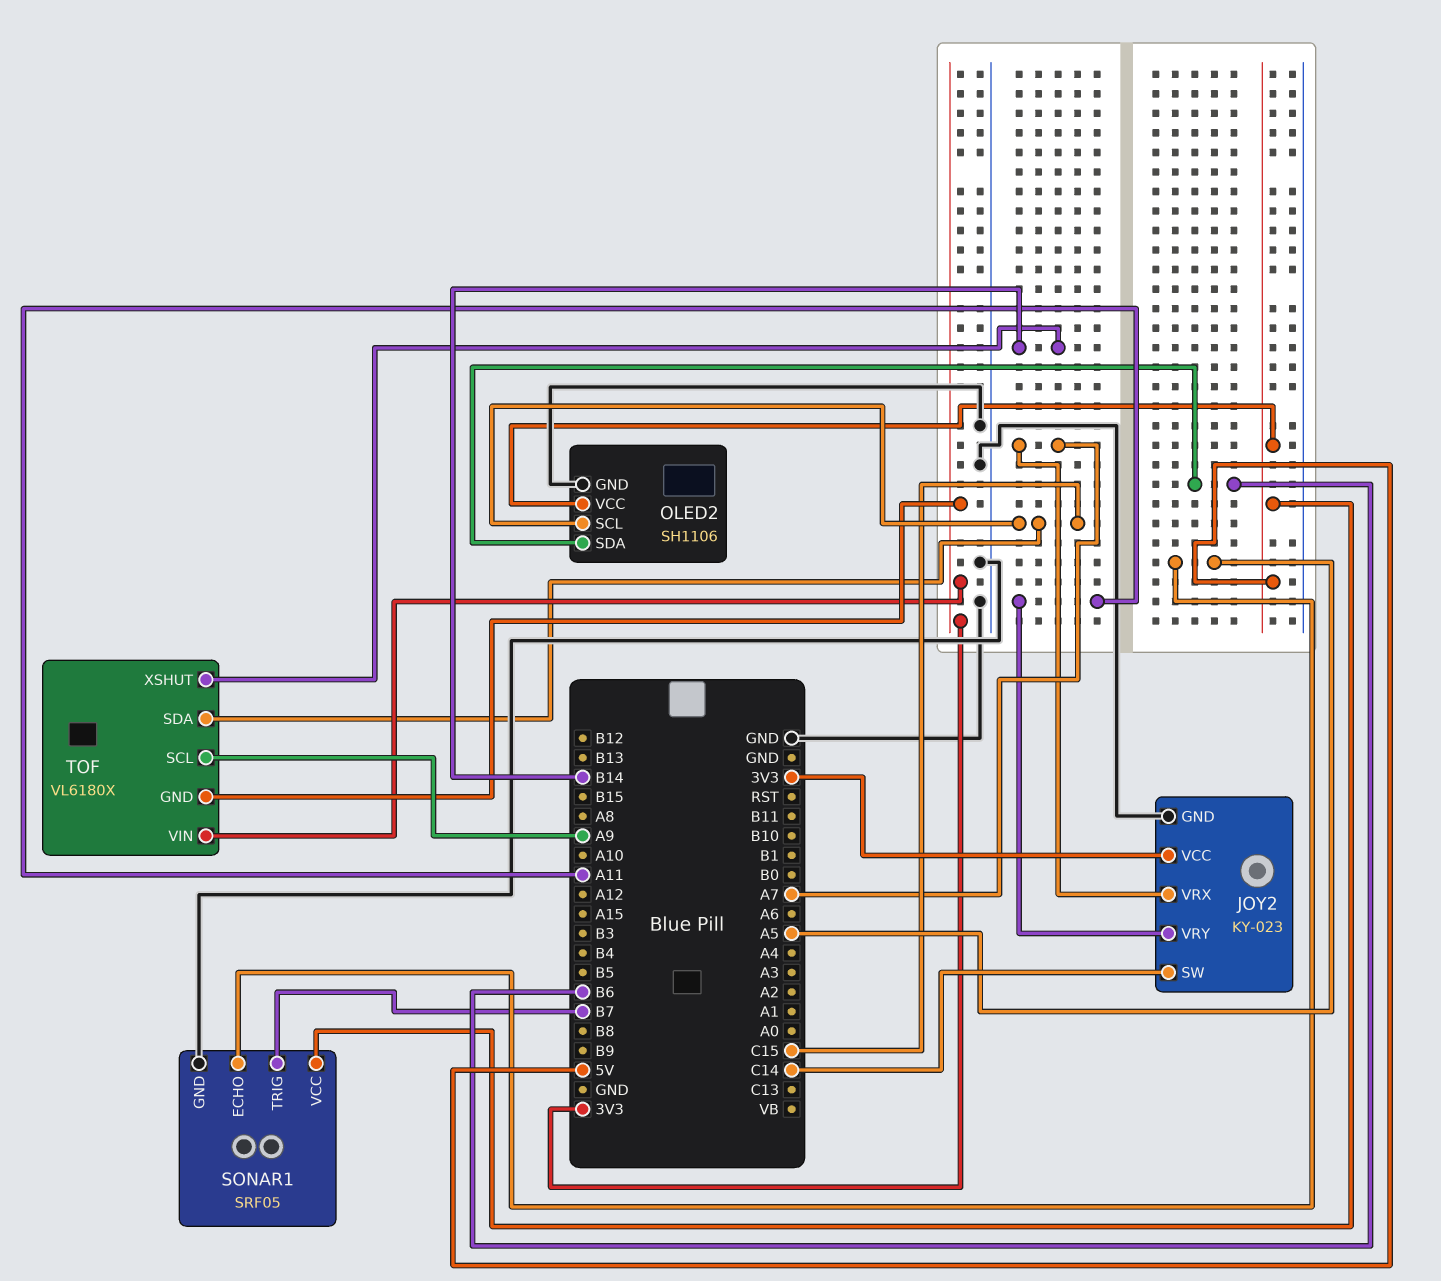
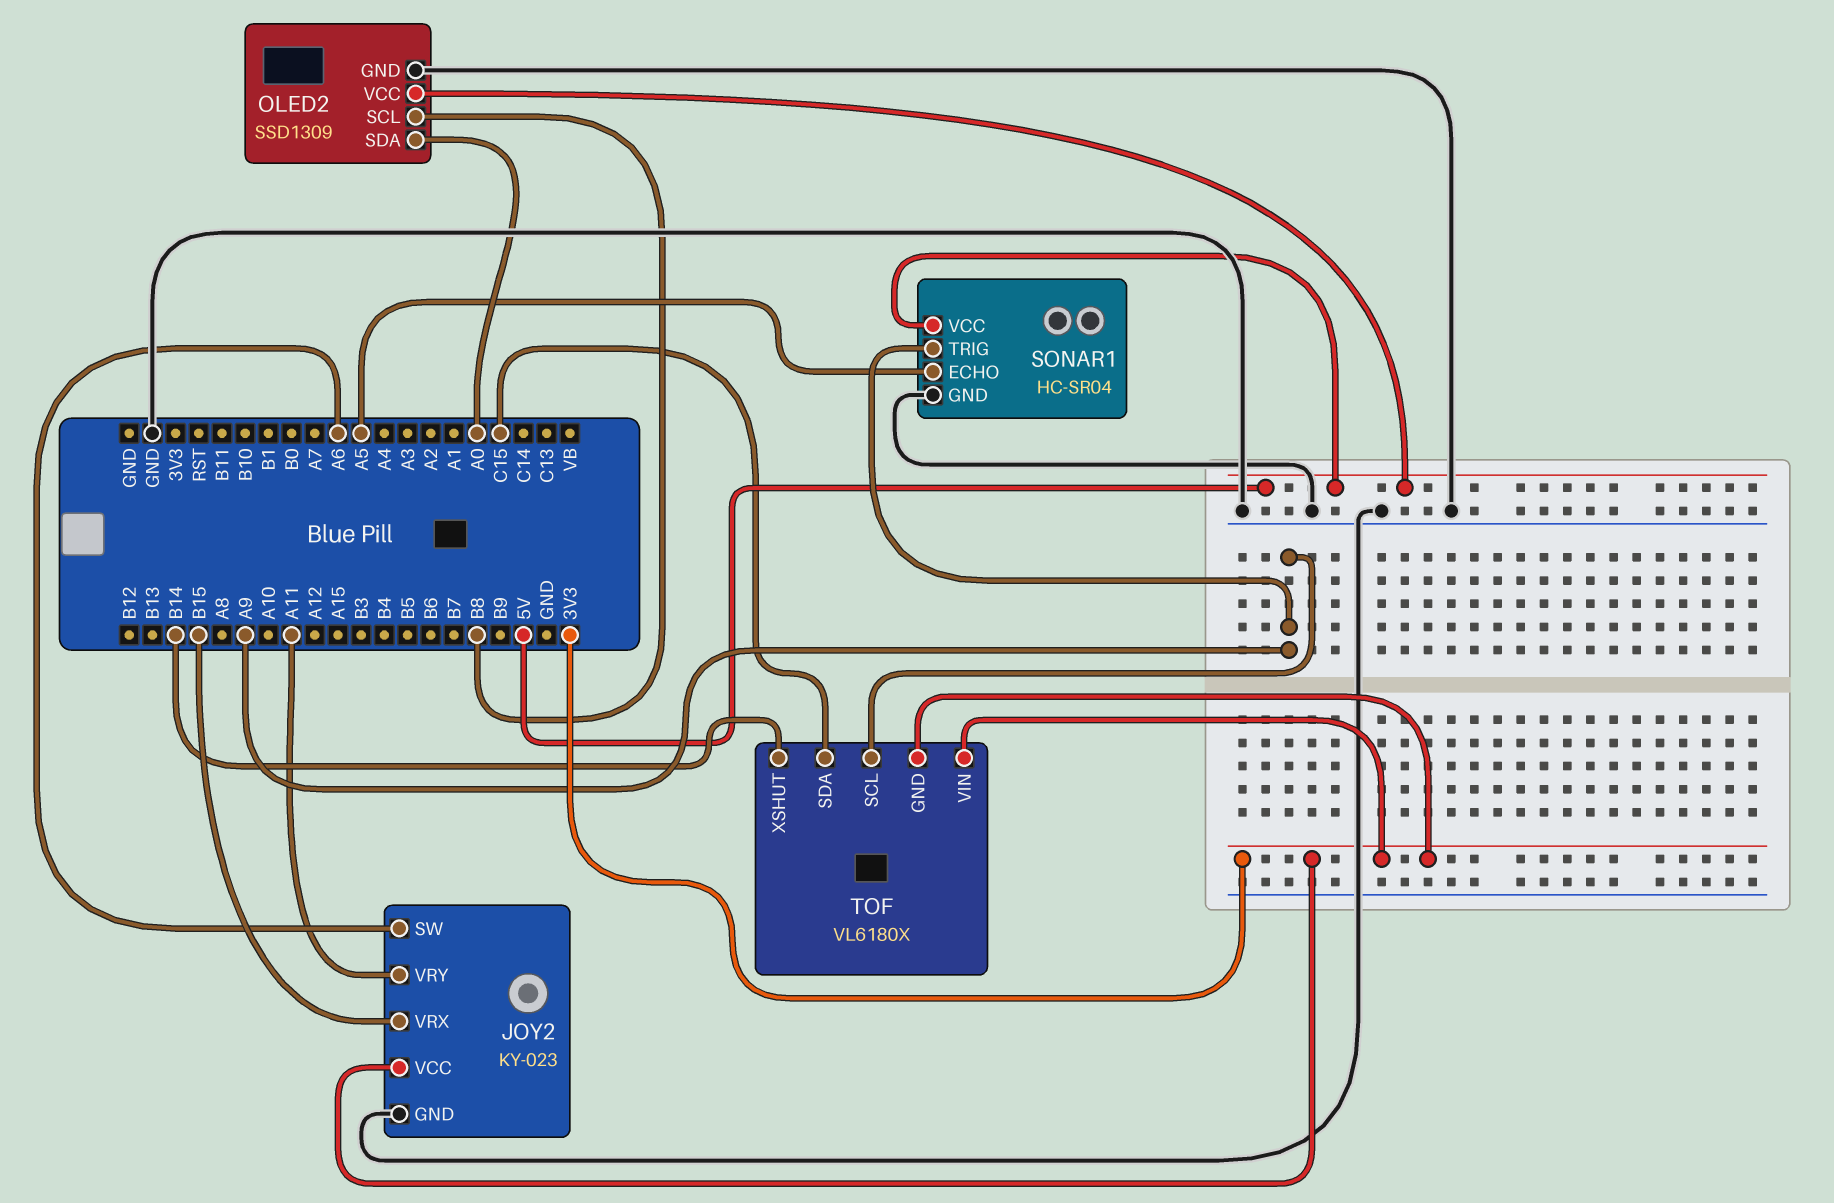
JOY2 pin SW: C14 -> A6
JOY2 pin VRX: A7 -> B15
OLED2: SH1106 -> SSD1309
OLED2 pin SCL: C15 -> B8
OLED2 pin SDA: B6 -> A0
SONAR1: SRF05 -> HC-SR04
SONAR1 pin TRIG: B7 -> A9

